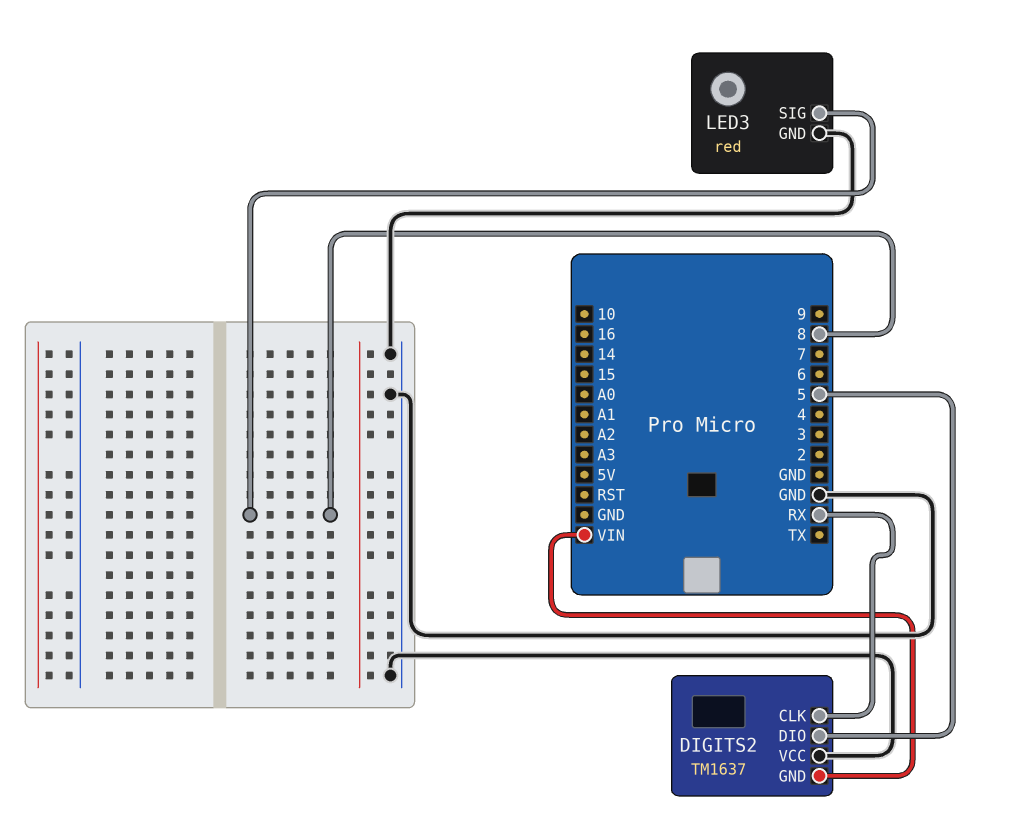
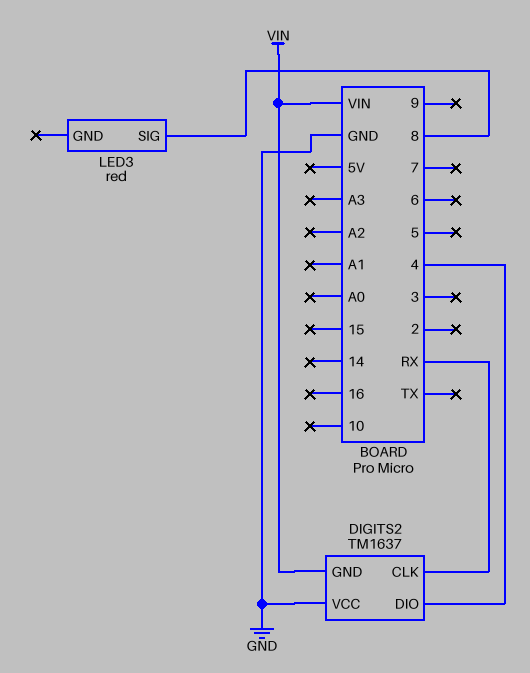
DIGITS2 pin DIO: 5 -> 4
LED3 pin GND: GND -> none

